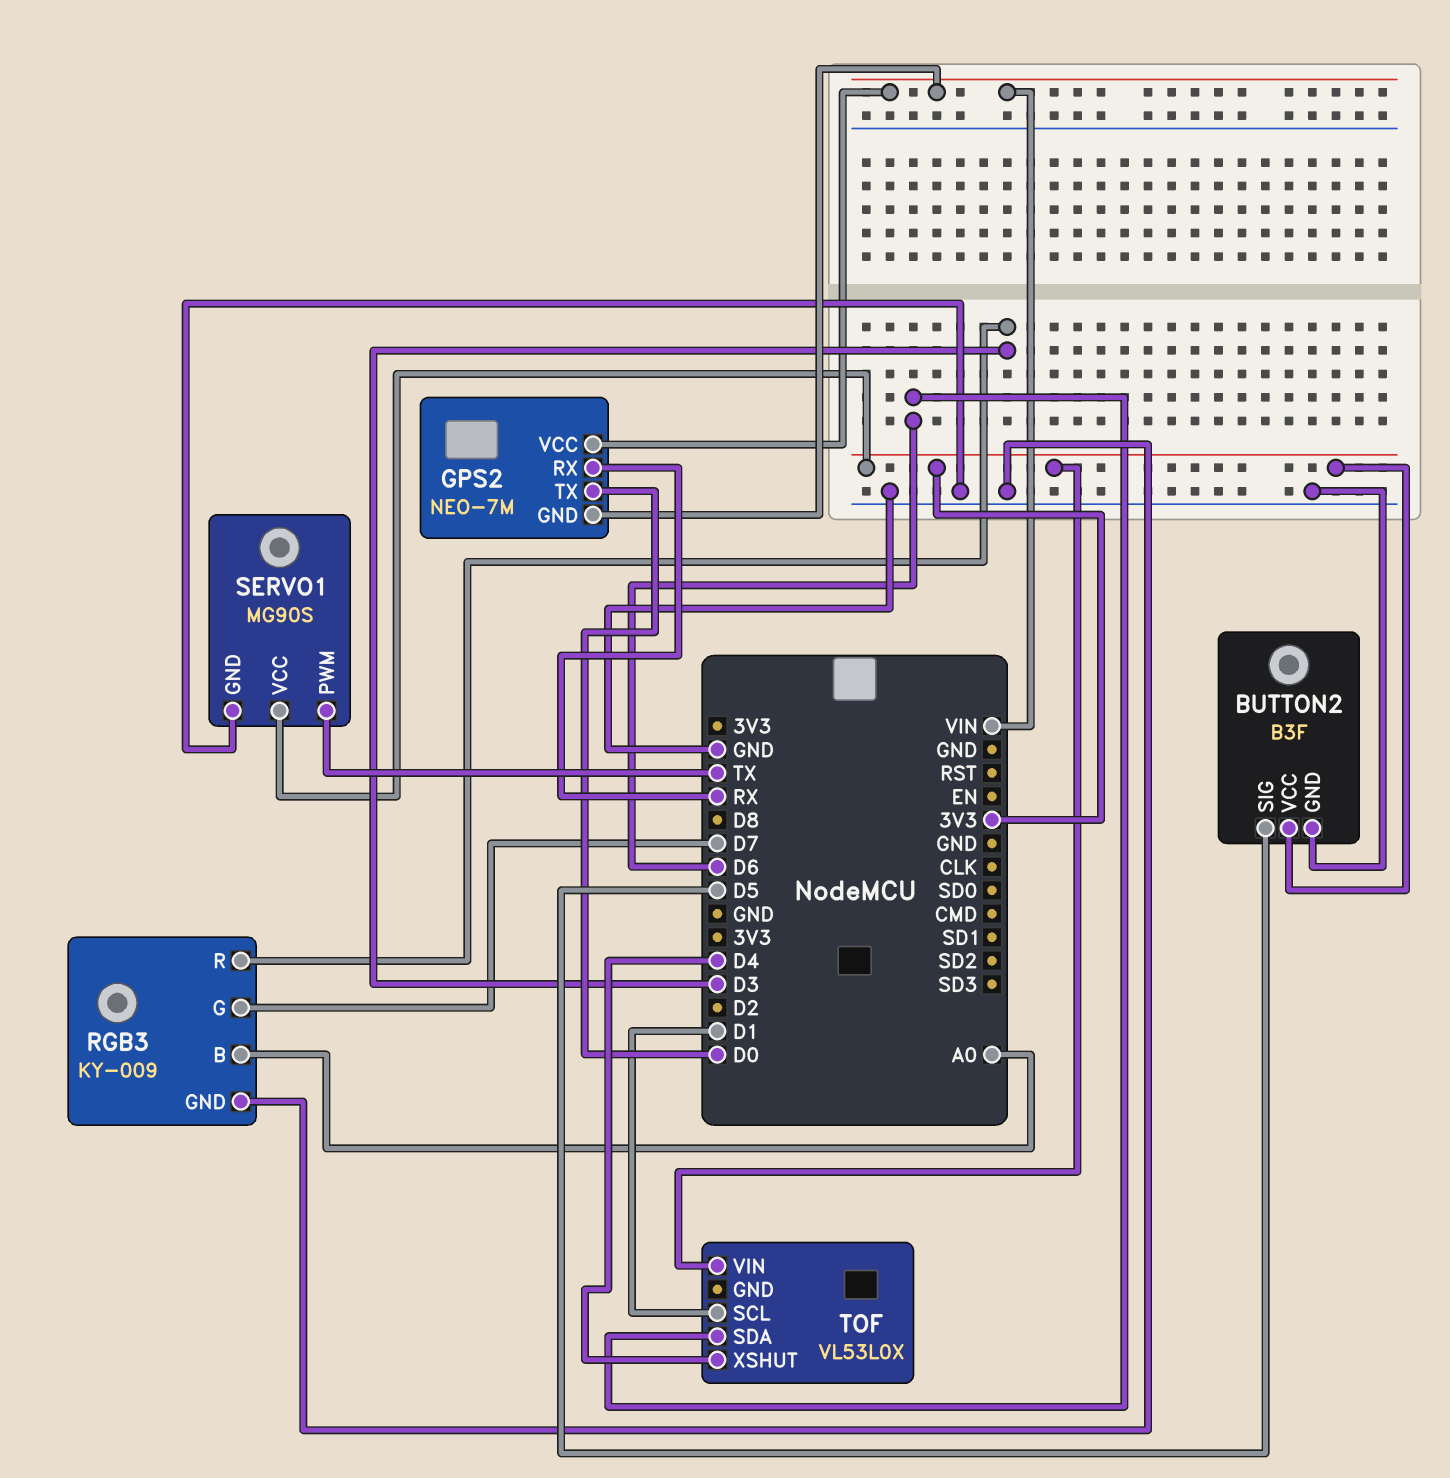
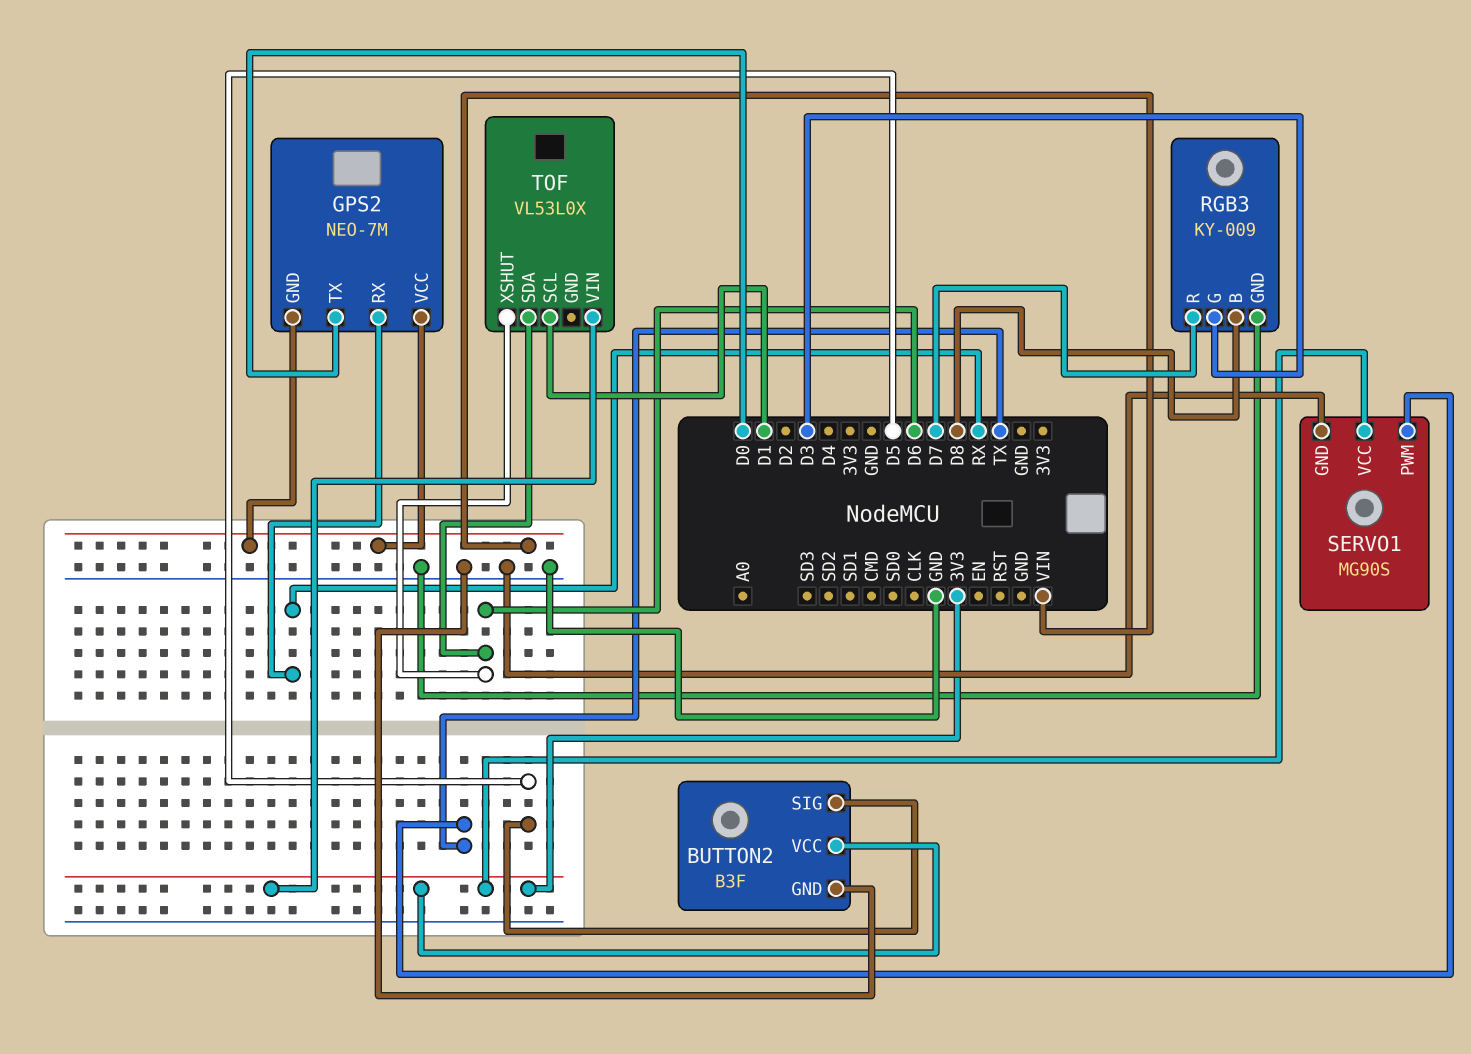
RGB3 pin B: A0 -> D8
RGB3 pin G: D7 -> D3
RGB3 pin R: D3 -> D7
TOF pin XSHUT: D4 -> D6

